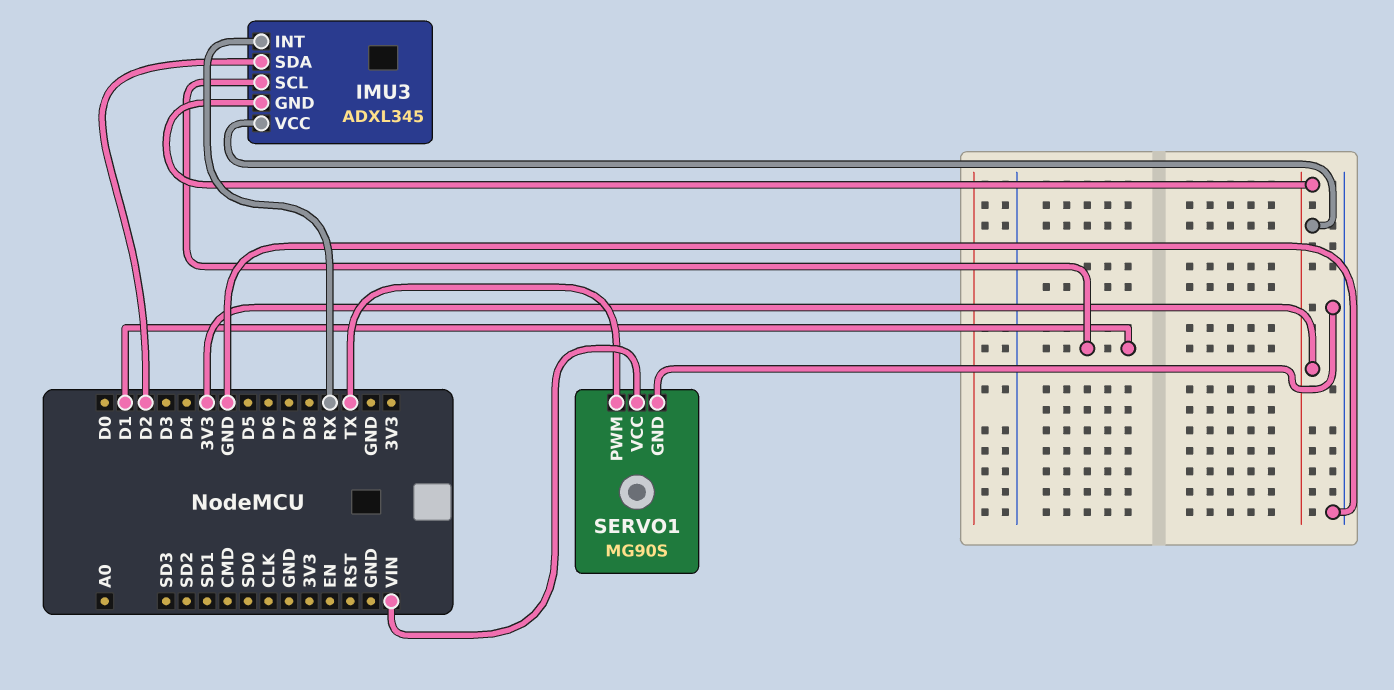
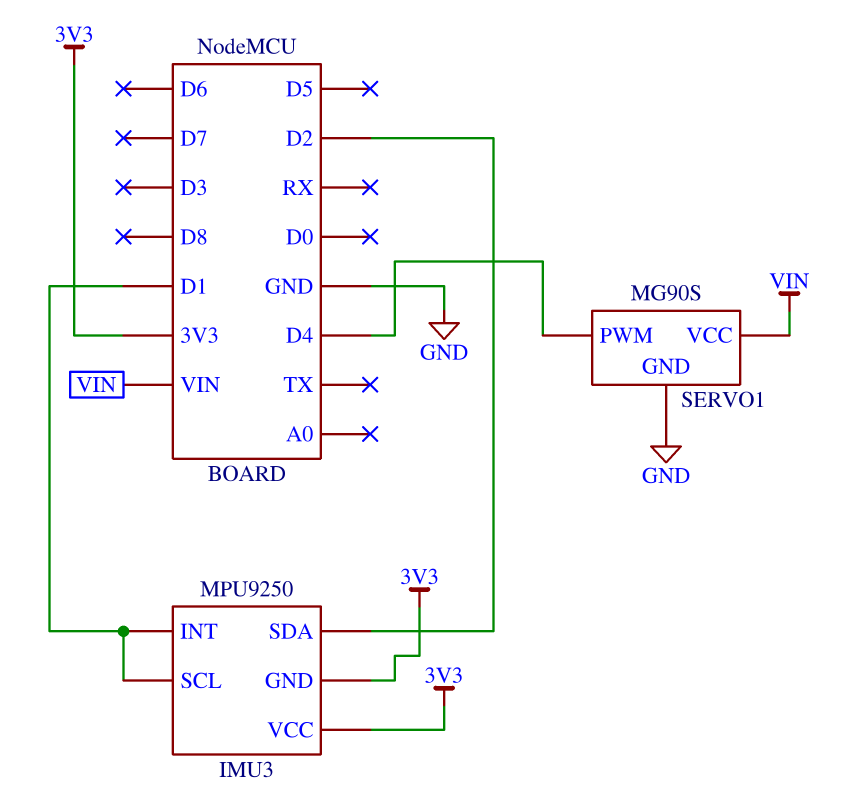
IMU3: ADXL345 -> MPU9250
IMU3 pin INT: RX -> D1
SERVO1 pin PWM: TX -> D4

